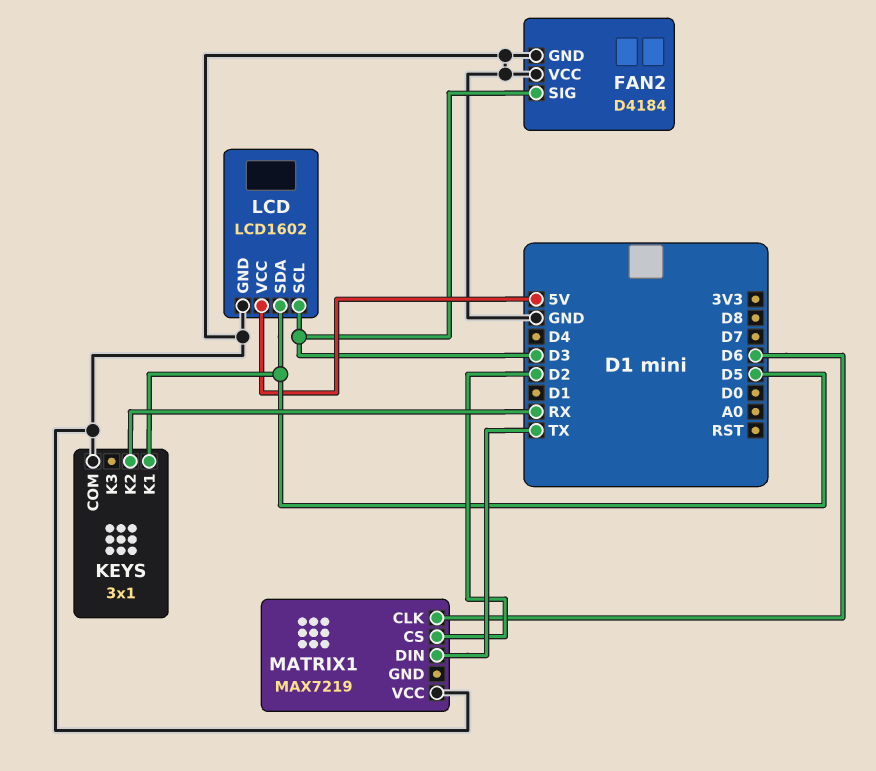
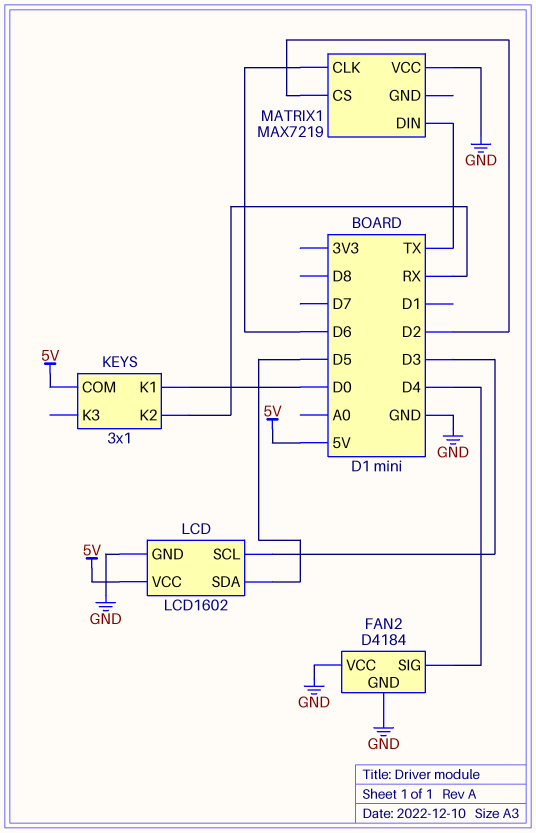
FAN2 pin SIG: D3 -> D4
KEYS pin COM: GND -> 5V
KEYS pin K1: D5 -> D0

